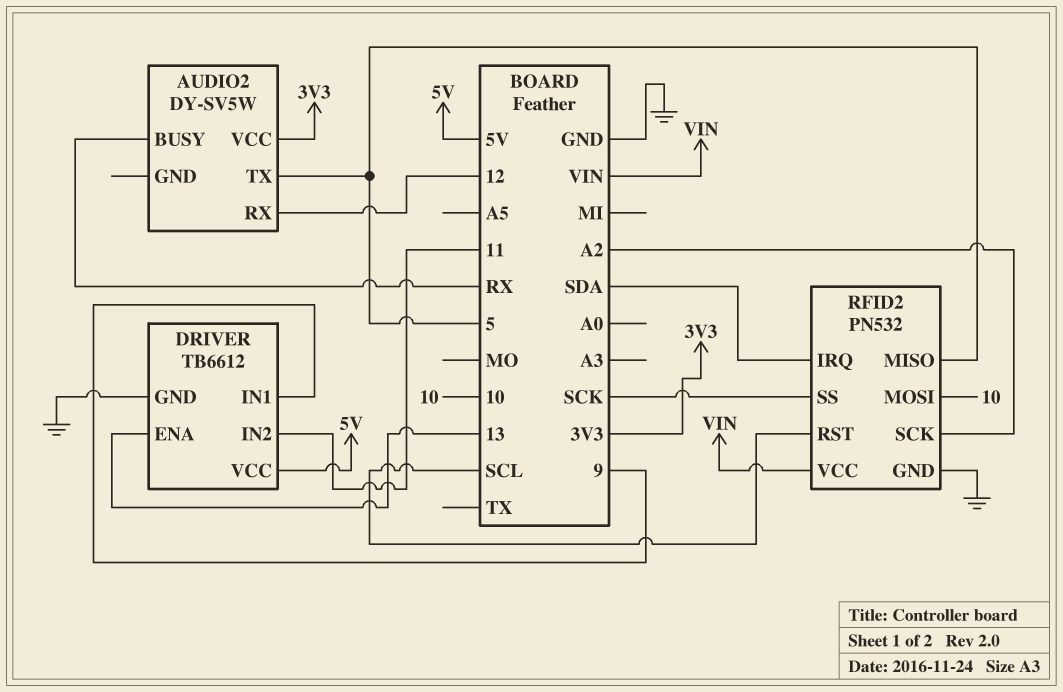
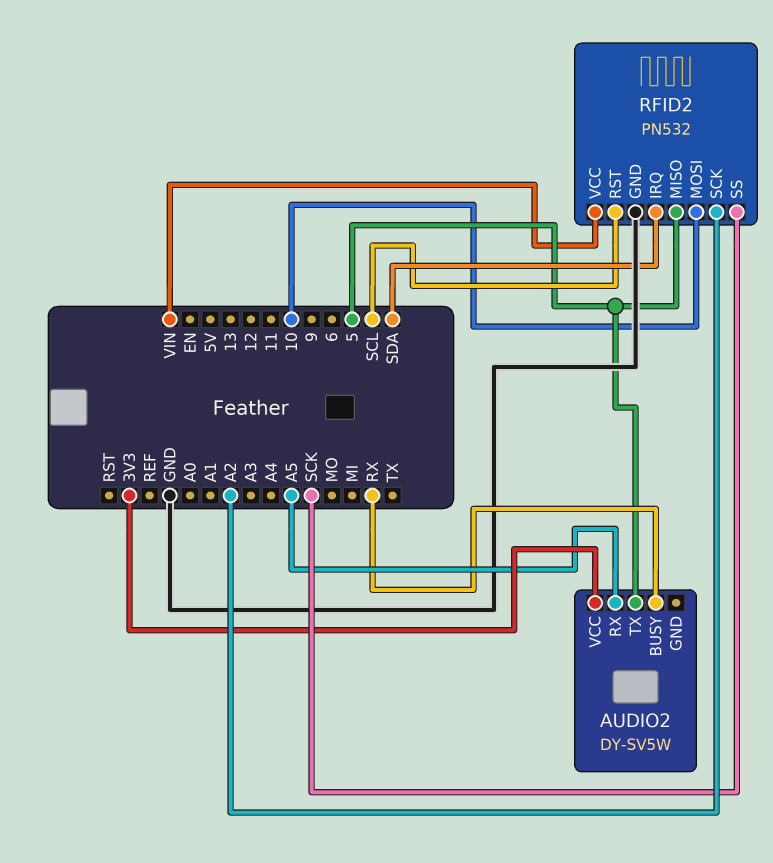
AUDIO2 pin RX: 12 -> A5
DRIVER: TB6612 -> none
DRIVER pin ENA: 13 -> none
DRIVER pin GND: GND -> none
DRIVER pin IN1: 9 -> none
DRIVER pin IN2: 11 -> none
DRIVER pin VCC: 5V -> none

